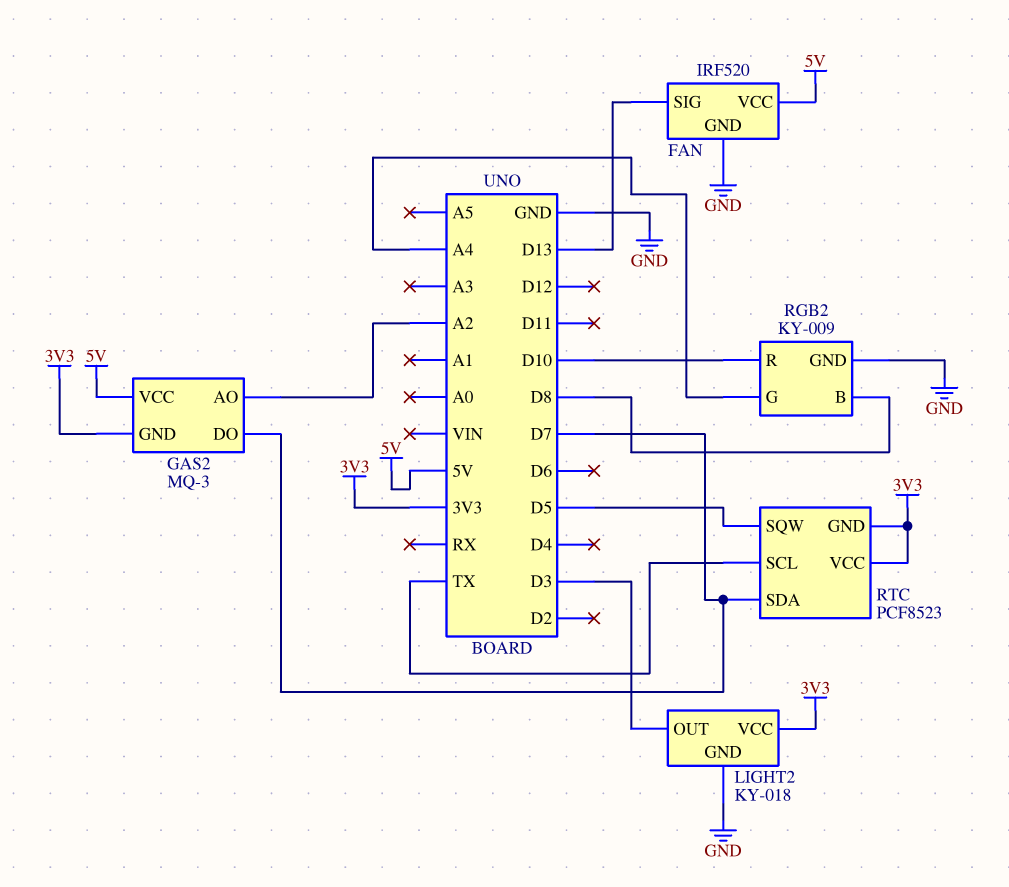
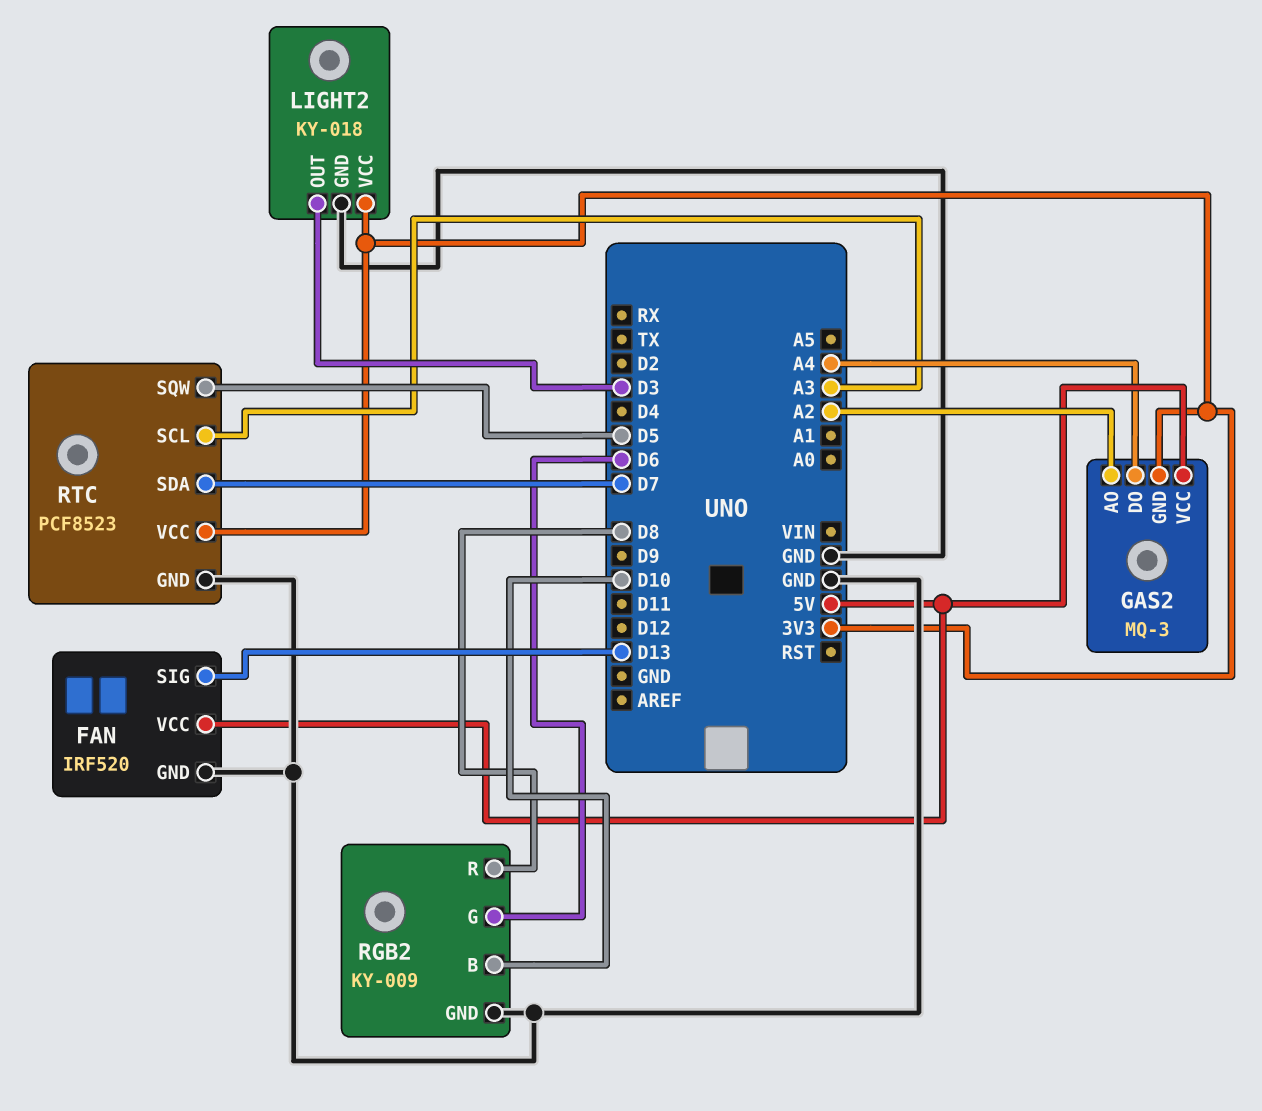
GAS2 pin DO: D7 -> A4
RGB2 pin B: D8 -> D10
RGB2 pin G: A4 -> D6
RGB2 pin R: D10 -> D8
RTC pin GND: 3V3 -> GND
RTC pin SCL: TX -> A3

